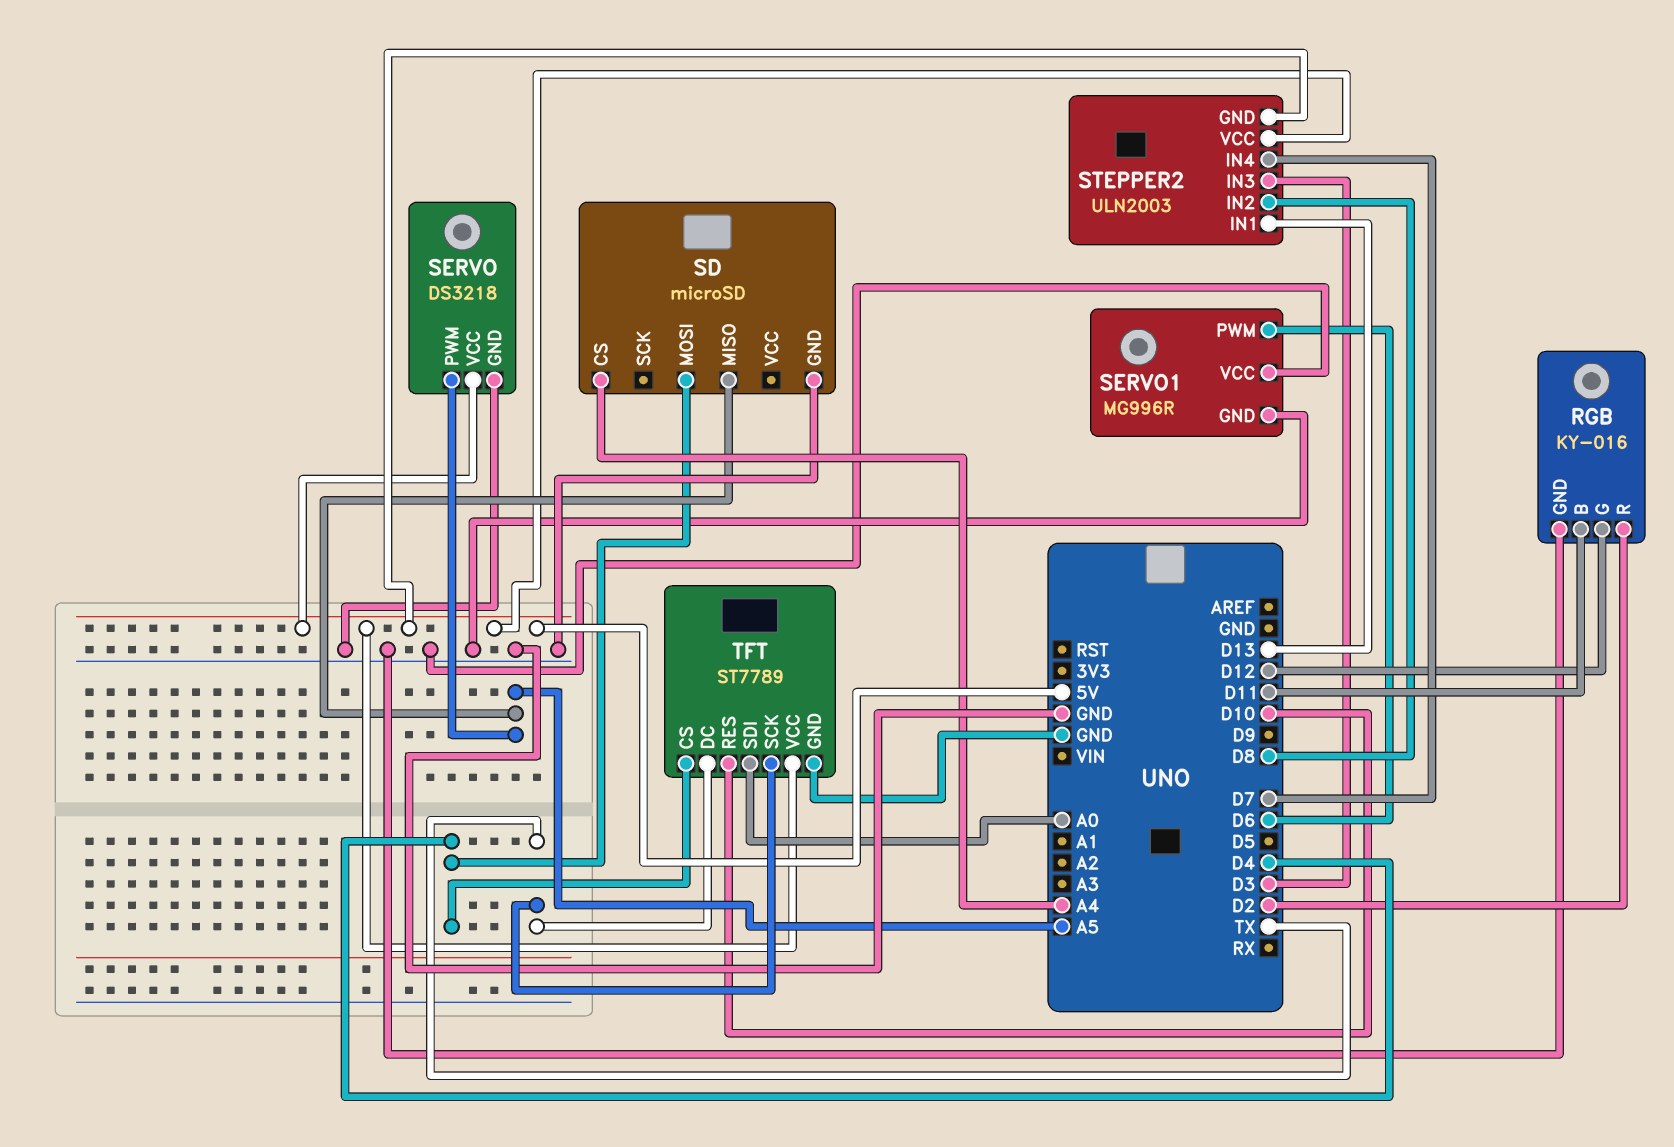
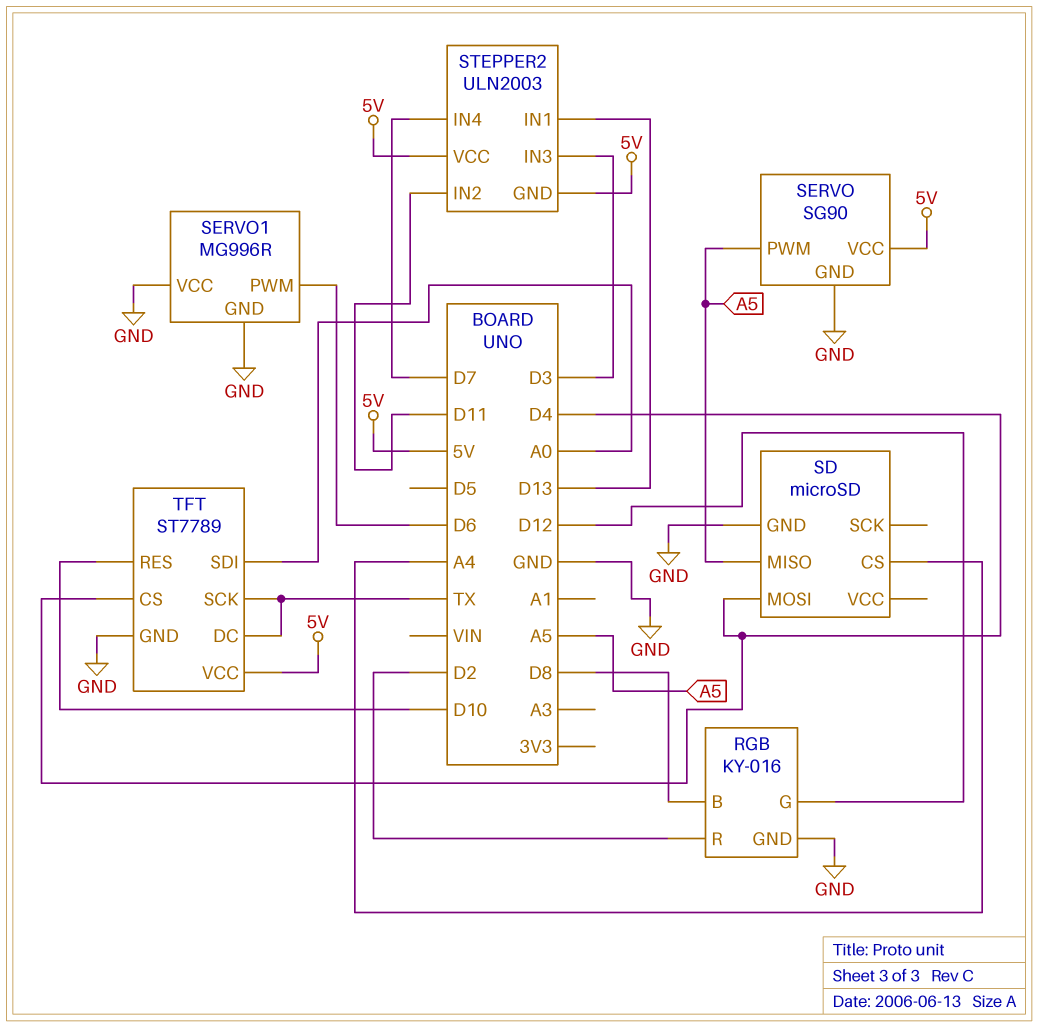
RGB pin B: D11 -> D8
SERVO: DS3218 -> SG90
STEPPER2 pin IN2: D8 -> D11

